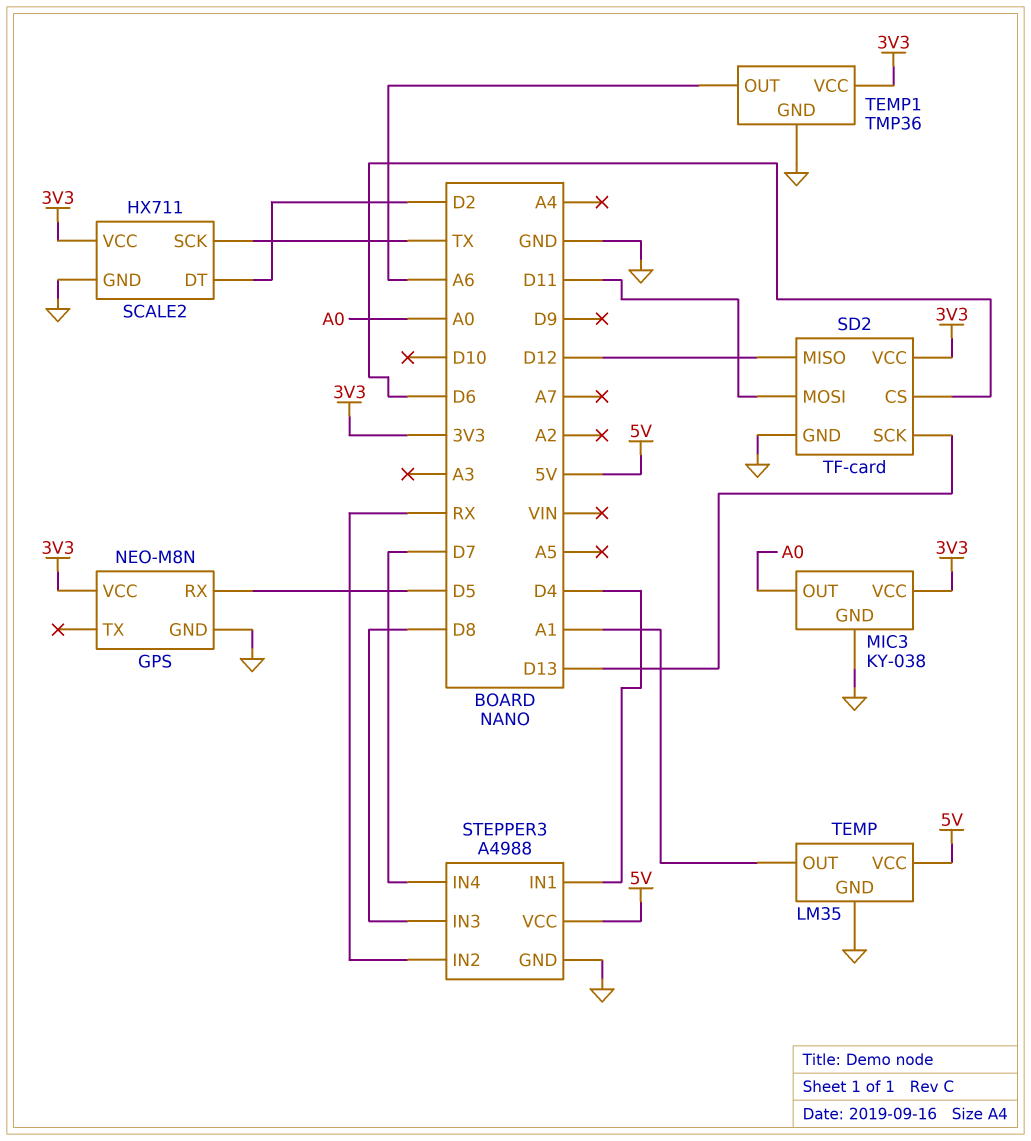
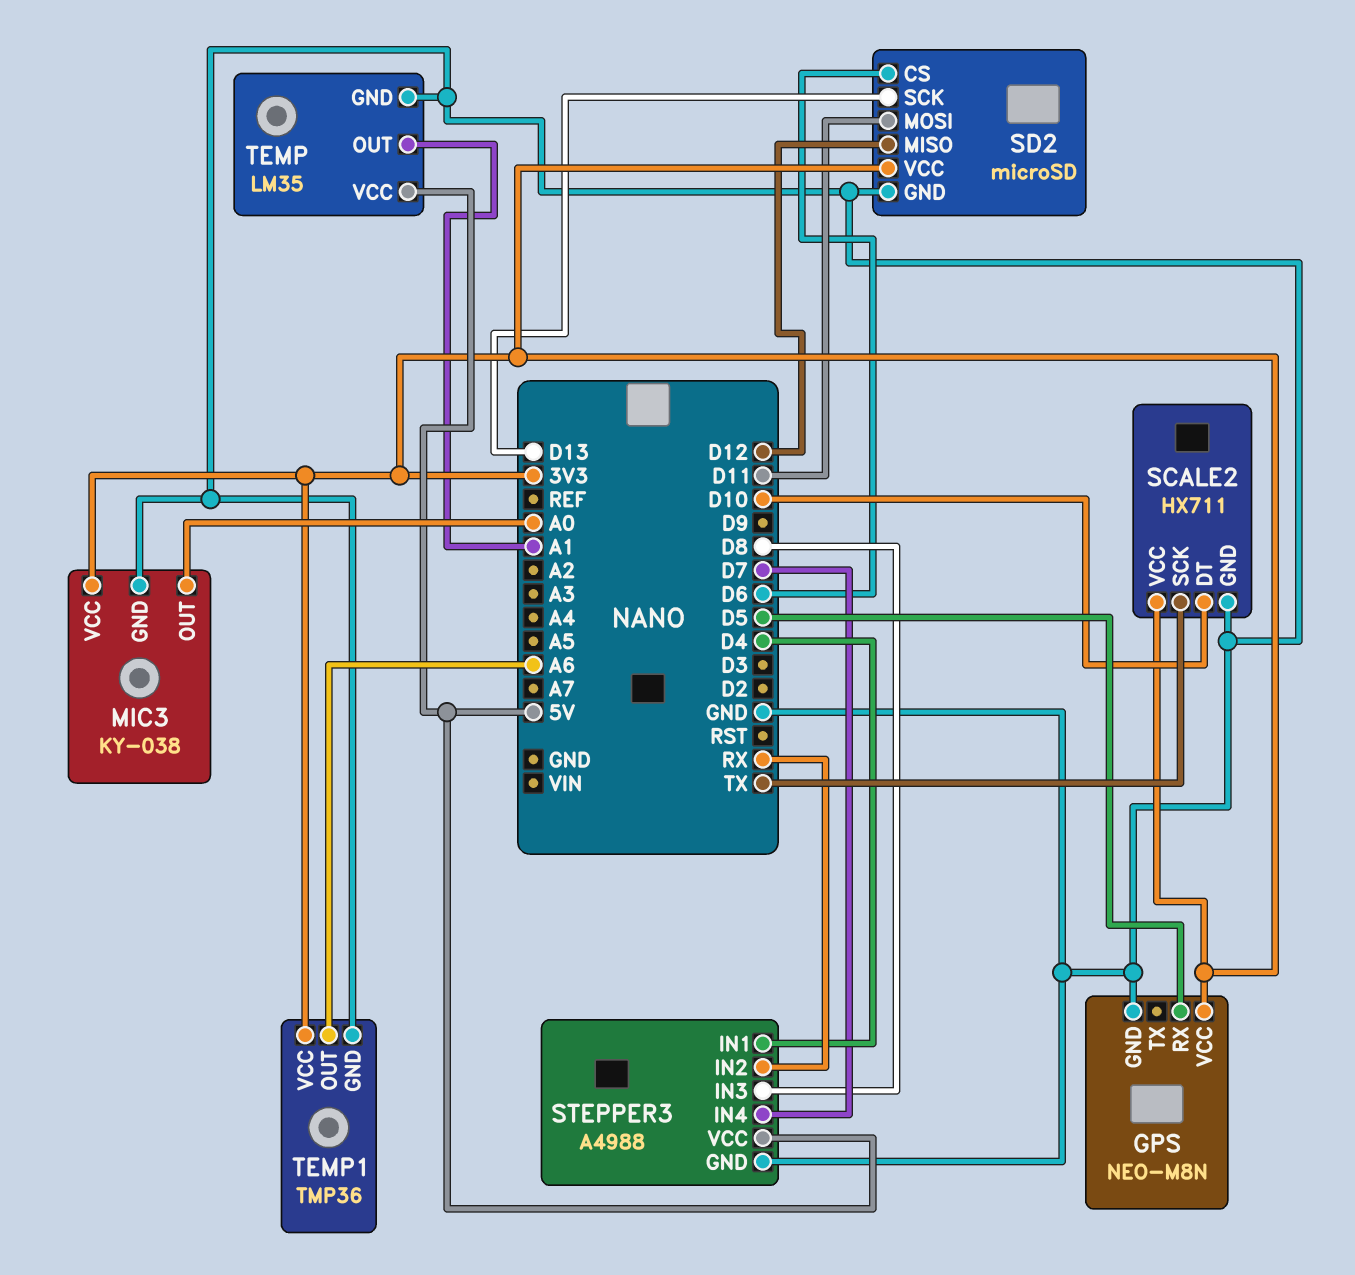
SCALE2 pin DT: D2 -> D10
SD2: TF-card -> microSD

